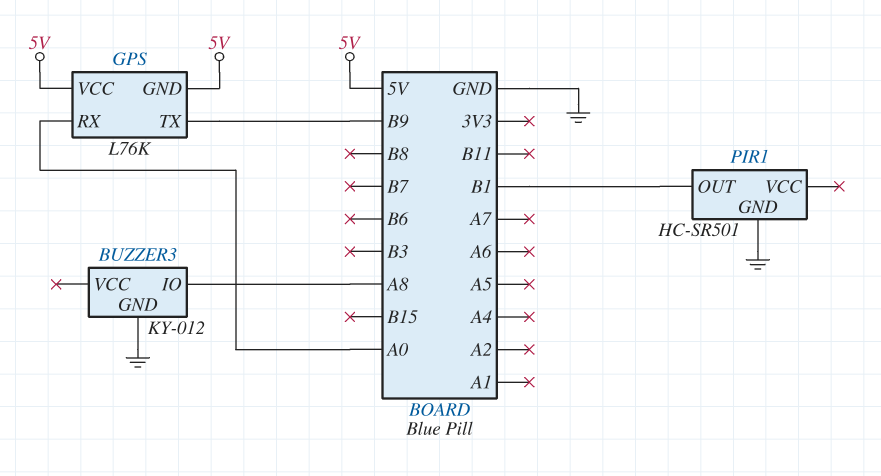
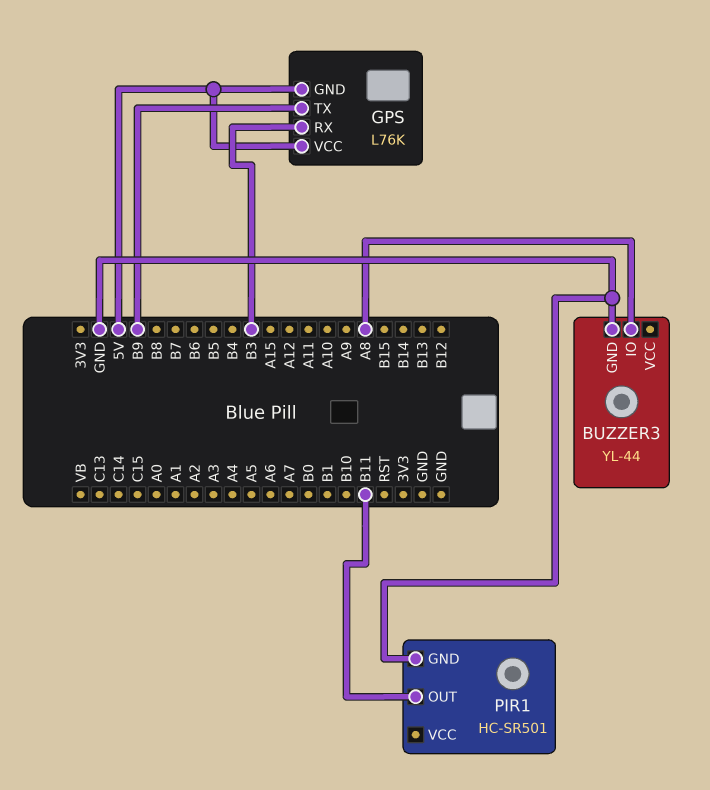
BUZZER3: KY-012 -> YL-44
GPS pin RX: A0 -> B3
PIR1 pin OUT: B1 -> B11

